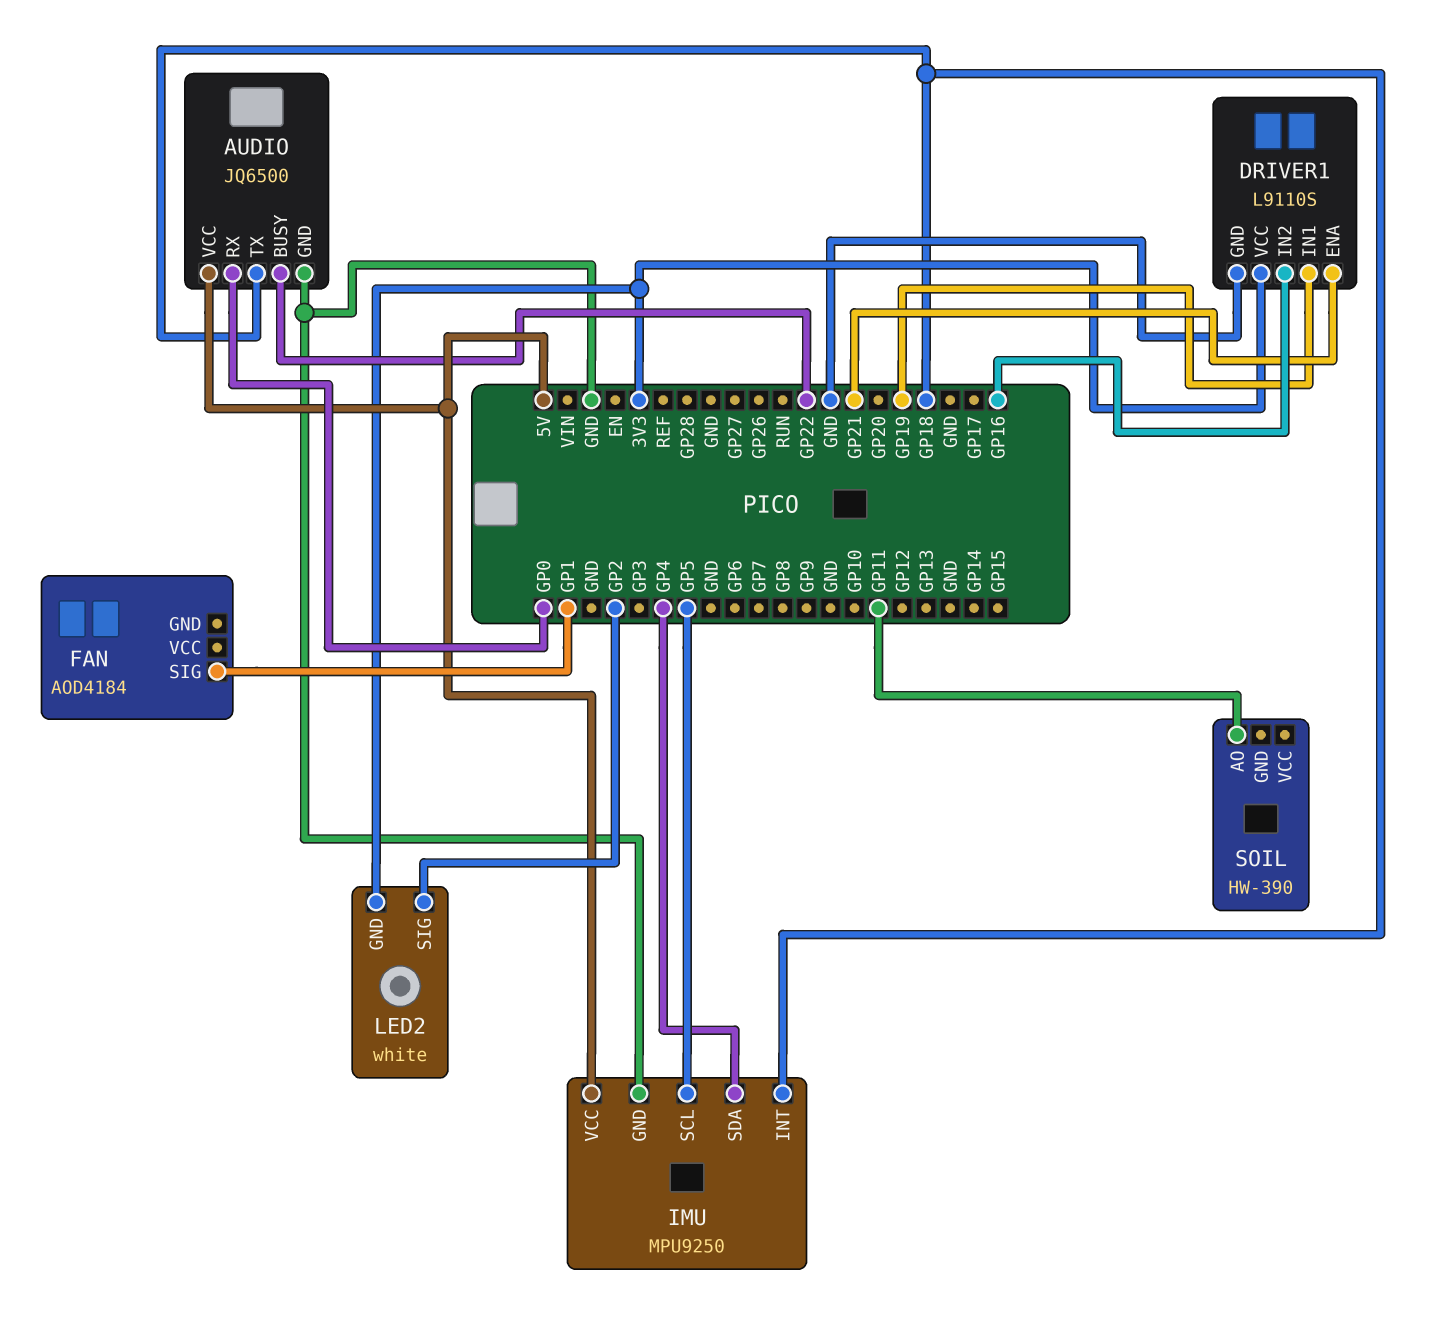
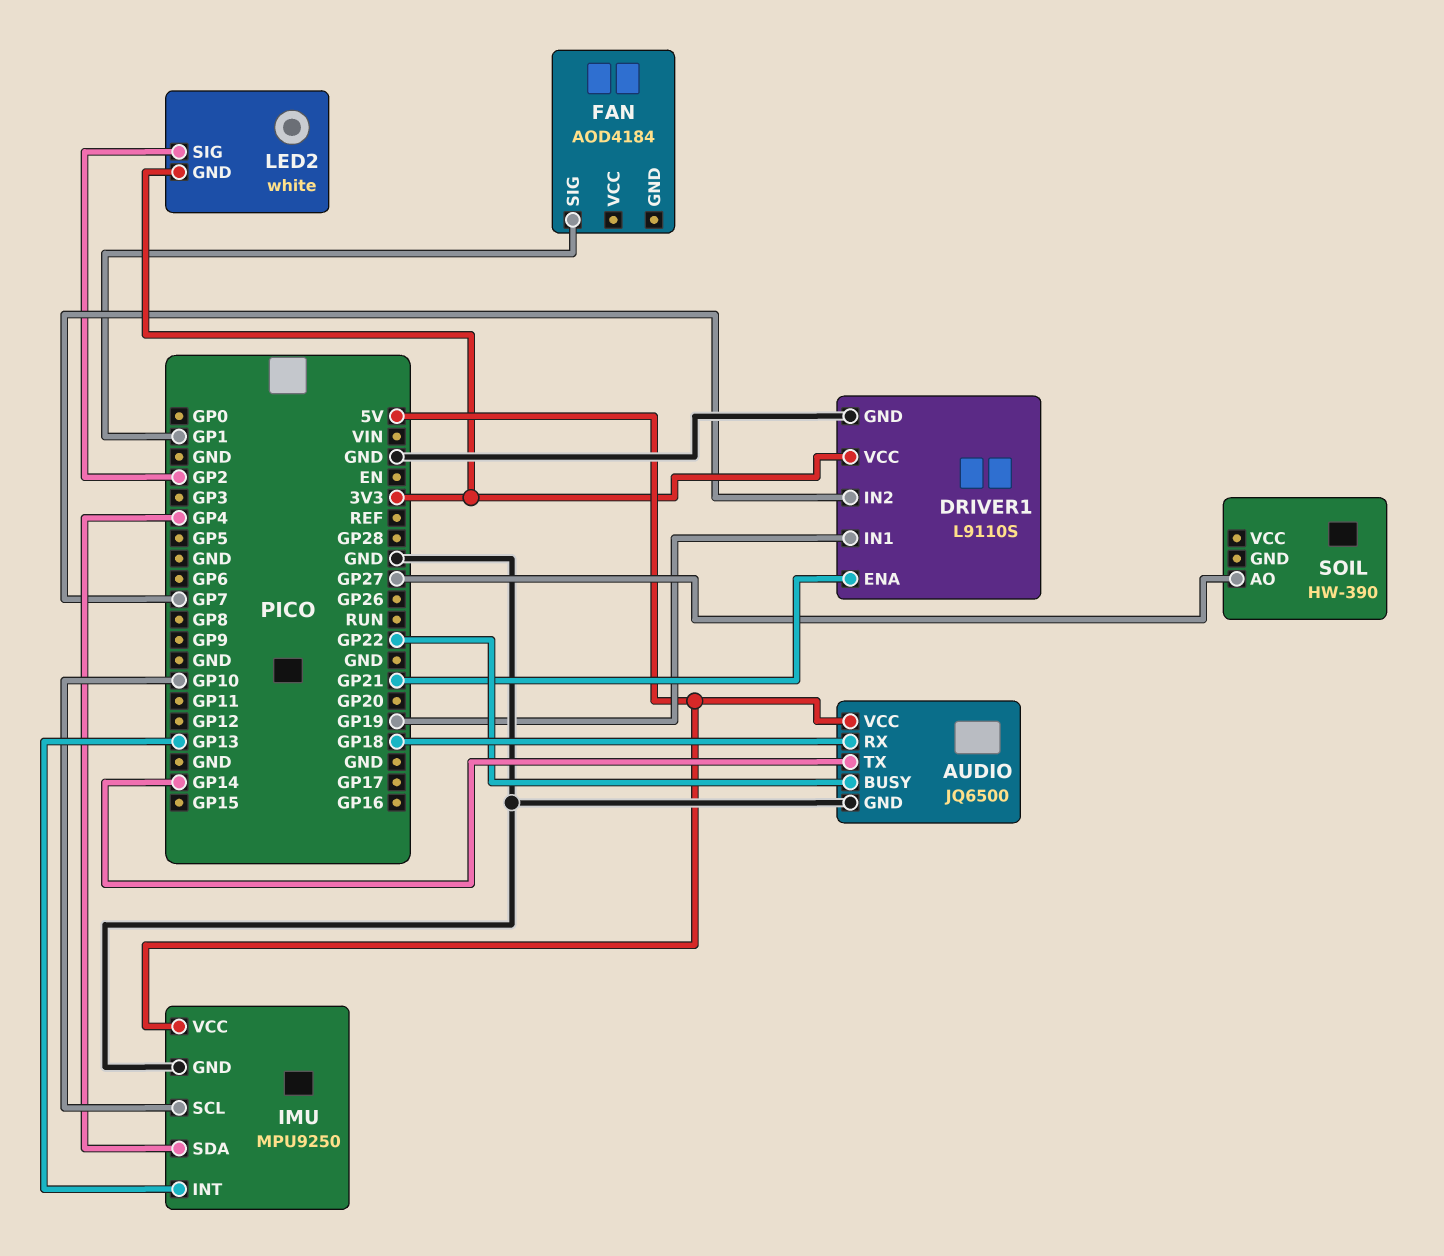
AUDIO pin RX: GP0 -> GP18
AUDIO pin TX: GP18 -> GP14
DRIVER1 pin IN2: GP16 -> GP7
IMU pin INT: GP18 -> GP13
IMU pin SCL: GP5 -> GP10
SOIL pin AO: GP11 -> GP27

